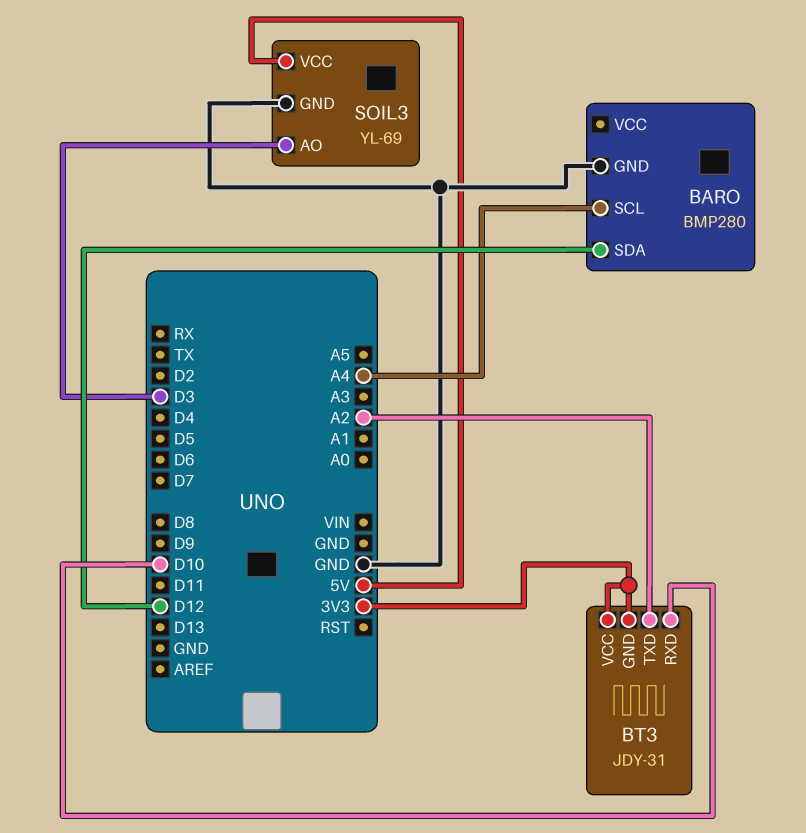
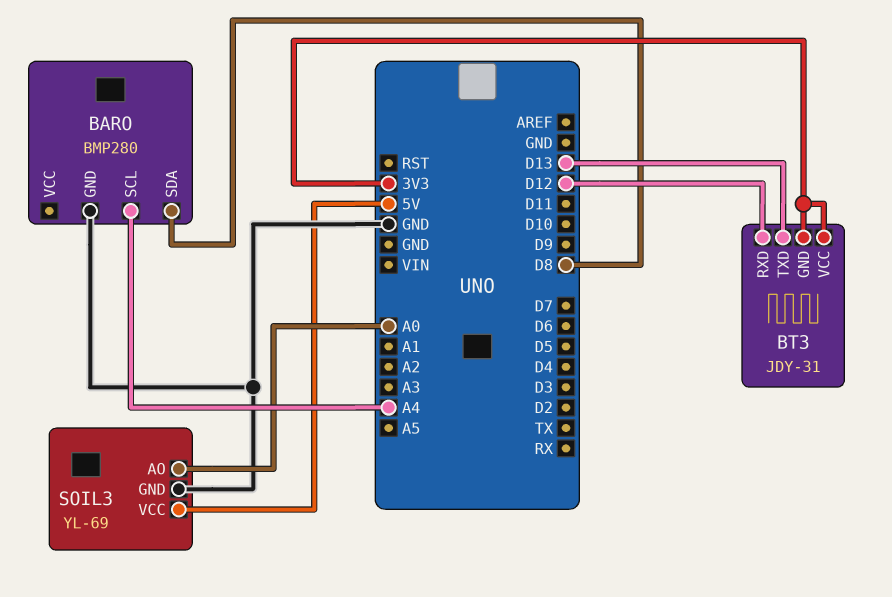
BARO pin SDA: D12 -> D8
BT3 pin RXD: D10 -> D12
BT3 pin TXD: A2 -> D13
SOIL3 pin AO: D3 -> A0

